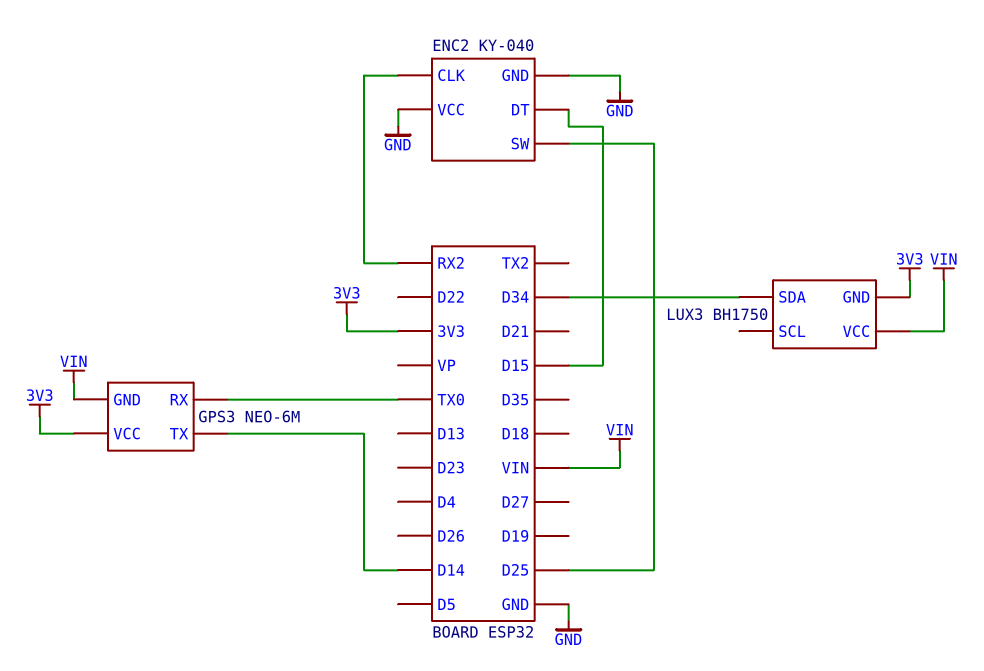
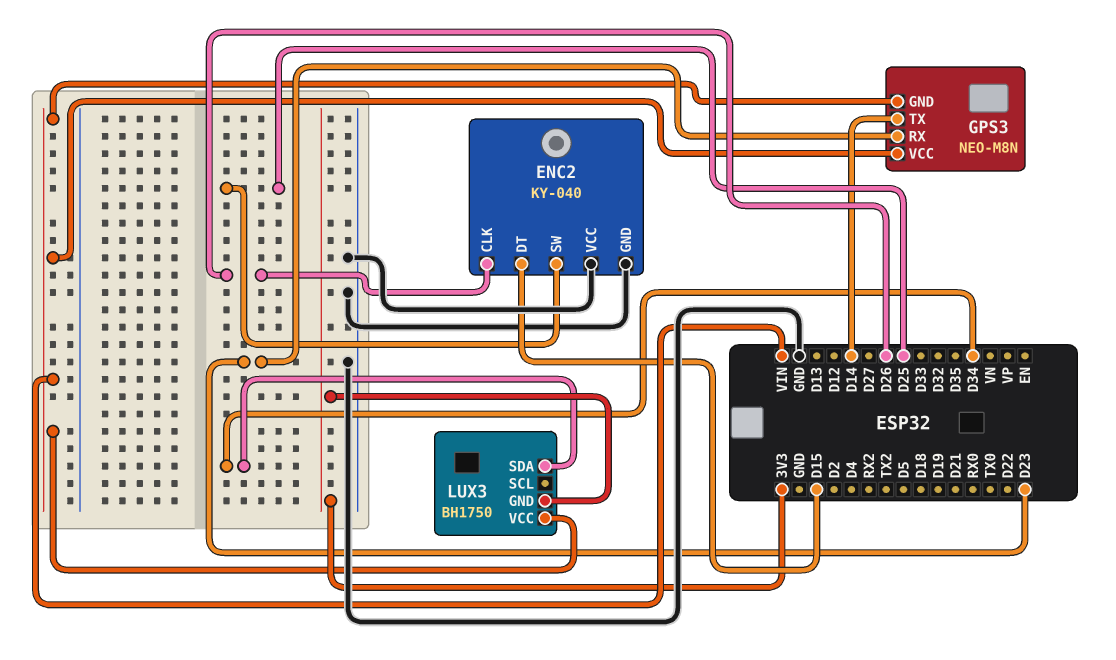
ENC2 pin CLK: RX2 -> D26
GPS3: NEO-6M -> NEO-M8N
GPS3 pin RX: TX0 -> D23
GPS3 pin VCC: 3V3 -> VIN

